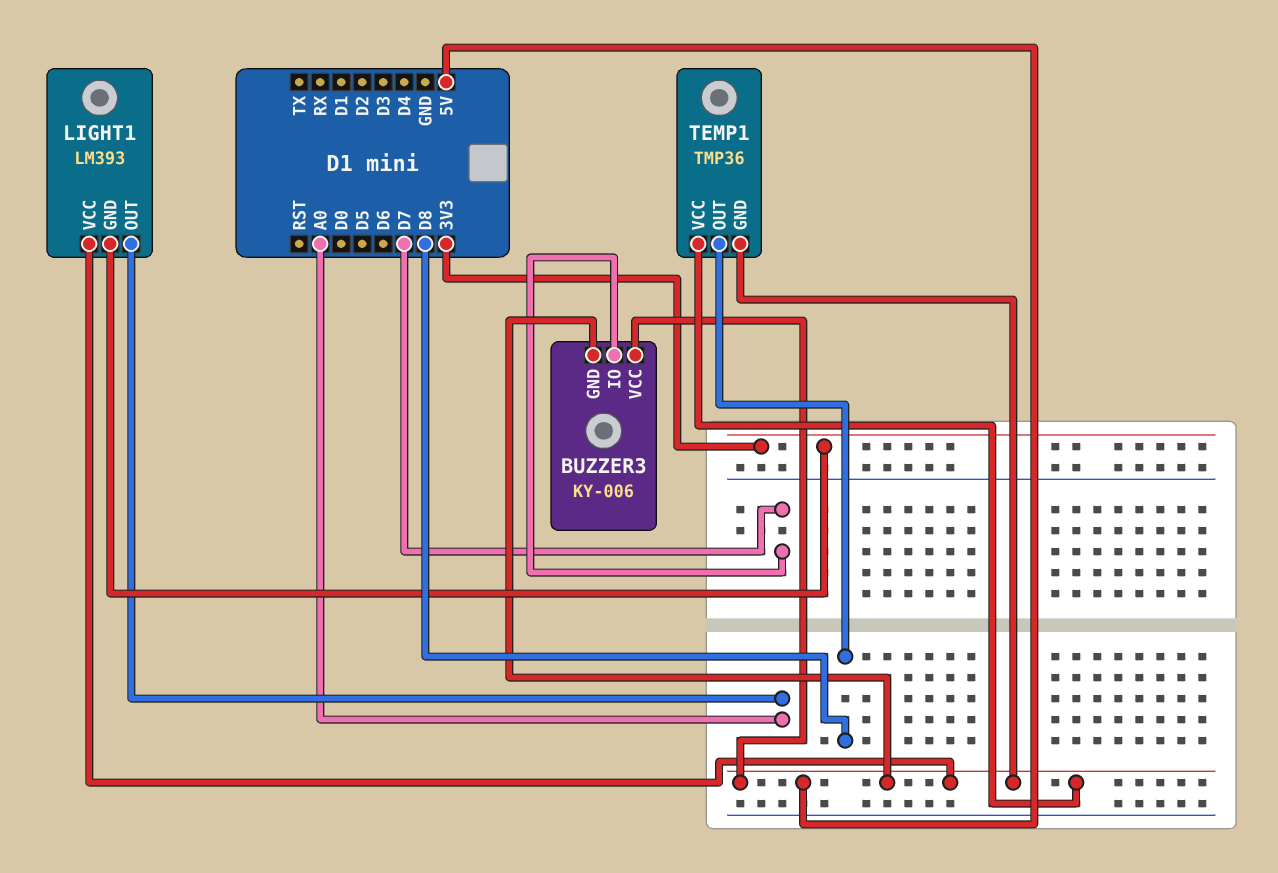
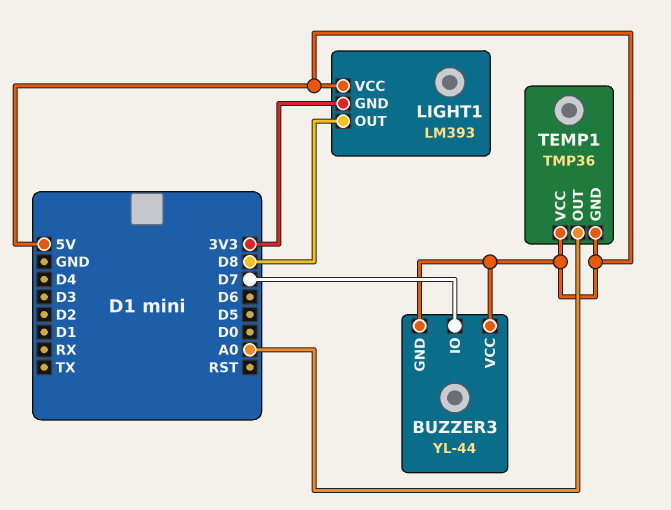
BUZZER3: KY-006 -> YL-44
LIGHT1 pin OUT: A0 -> D8
TEMP1 pin OUT: D8 -> A0

